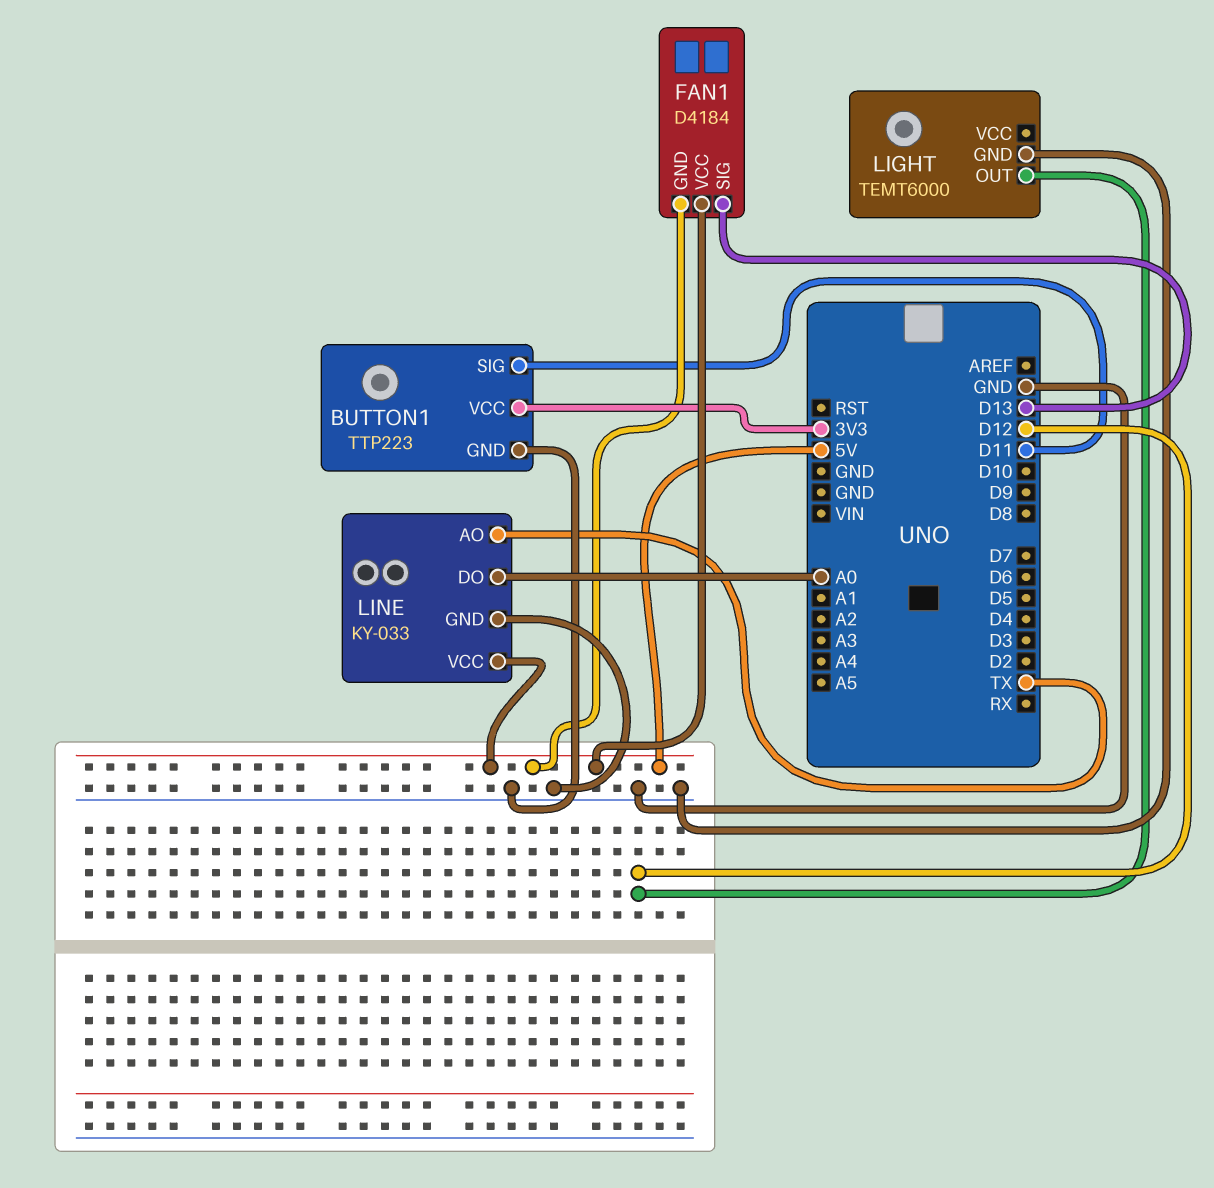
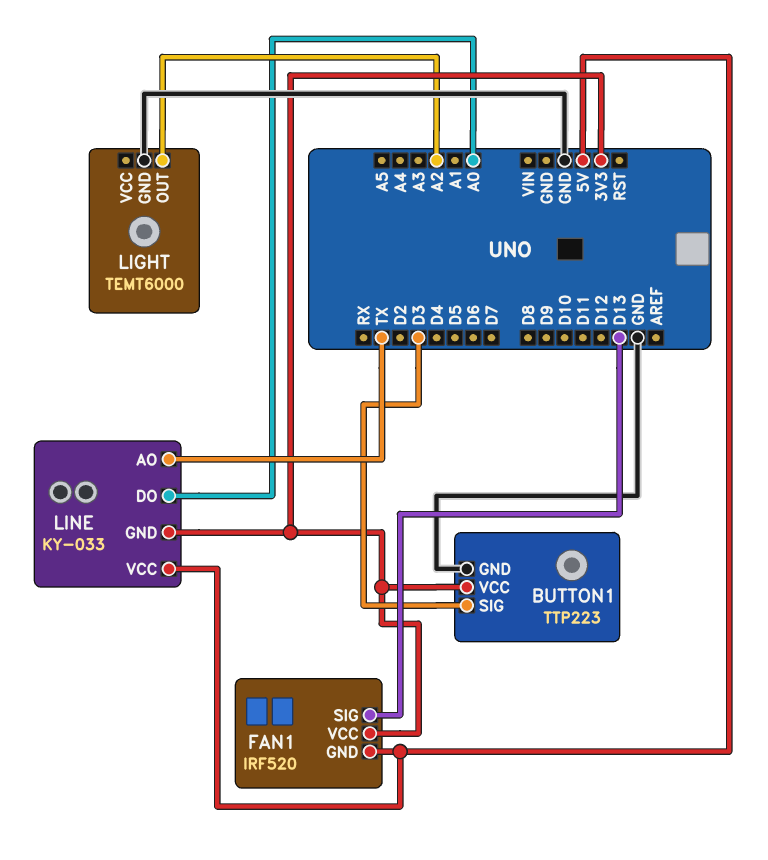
BUTTON1 pin SIG: D11 -> D3
FAN1: D4184 -> IRF520
FAN1 pin VCC: 5V -> 3V3
LIGHT pin OUT: D12 -> A2
LINE pin GND: GND -> 3V3

